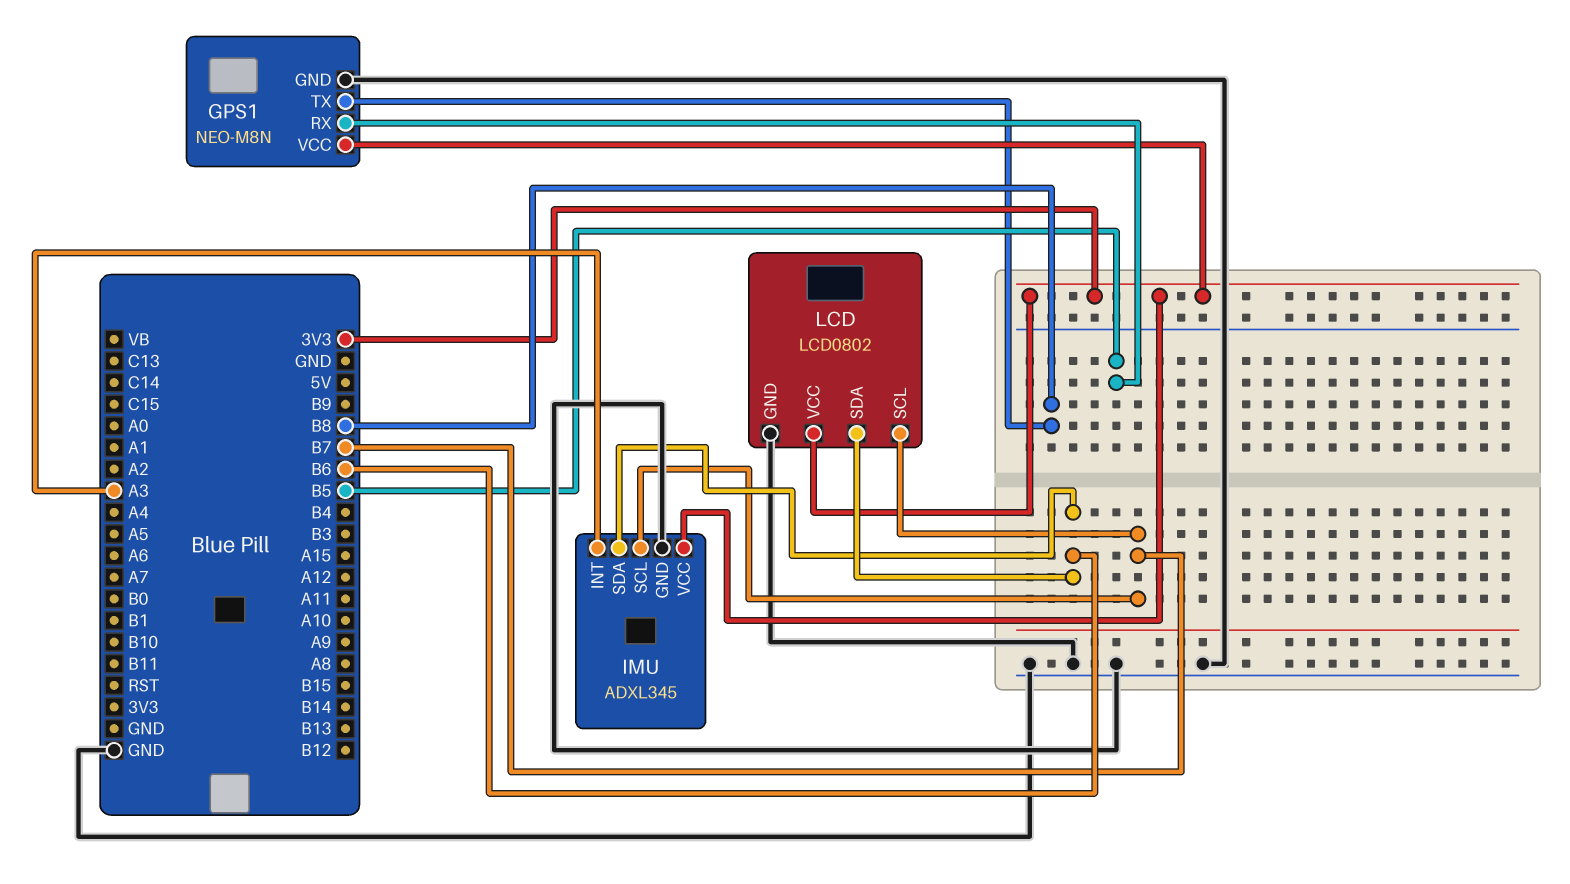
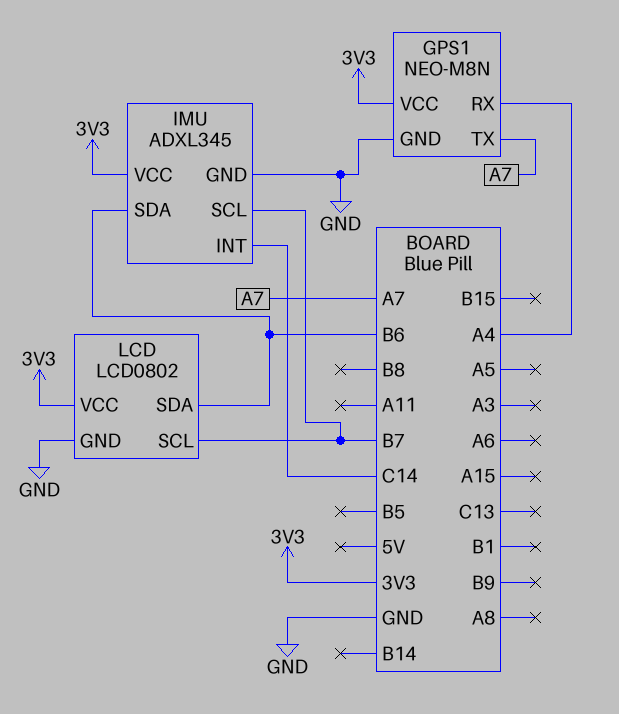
GPS1 pin RX: B5 -> A4
GPS1 pin TX: B8 -> A7
IMU pin INT: A3 -> C14

